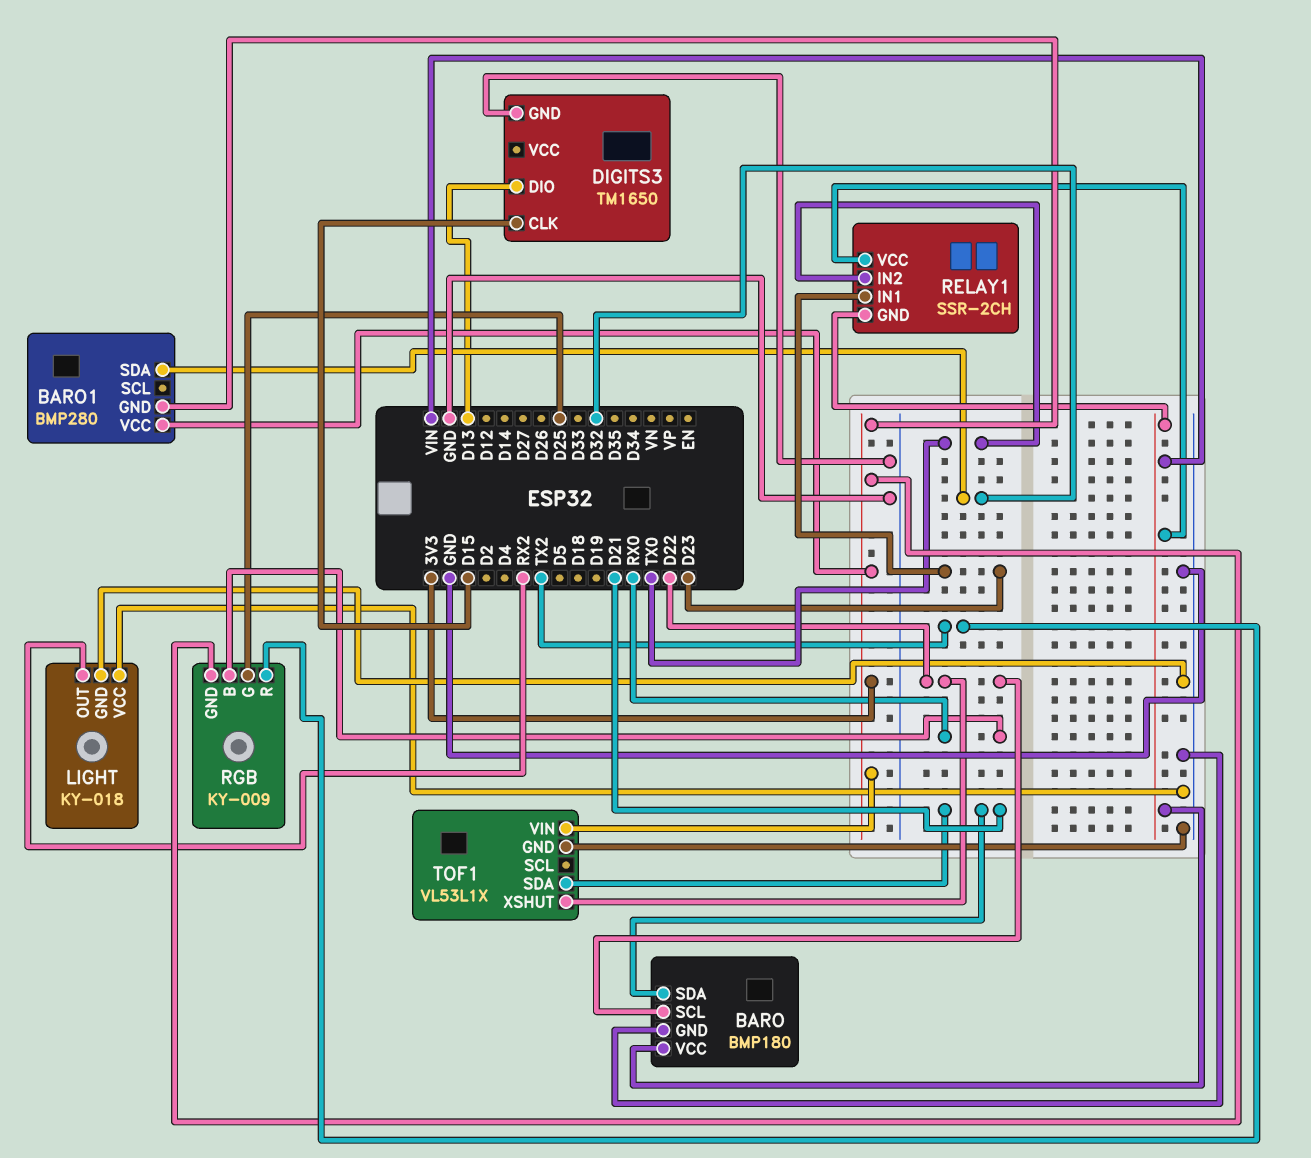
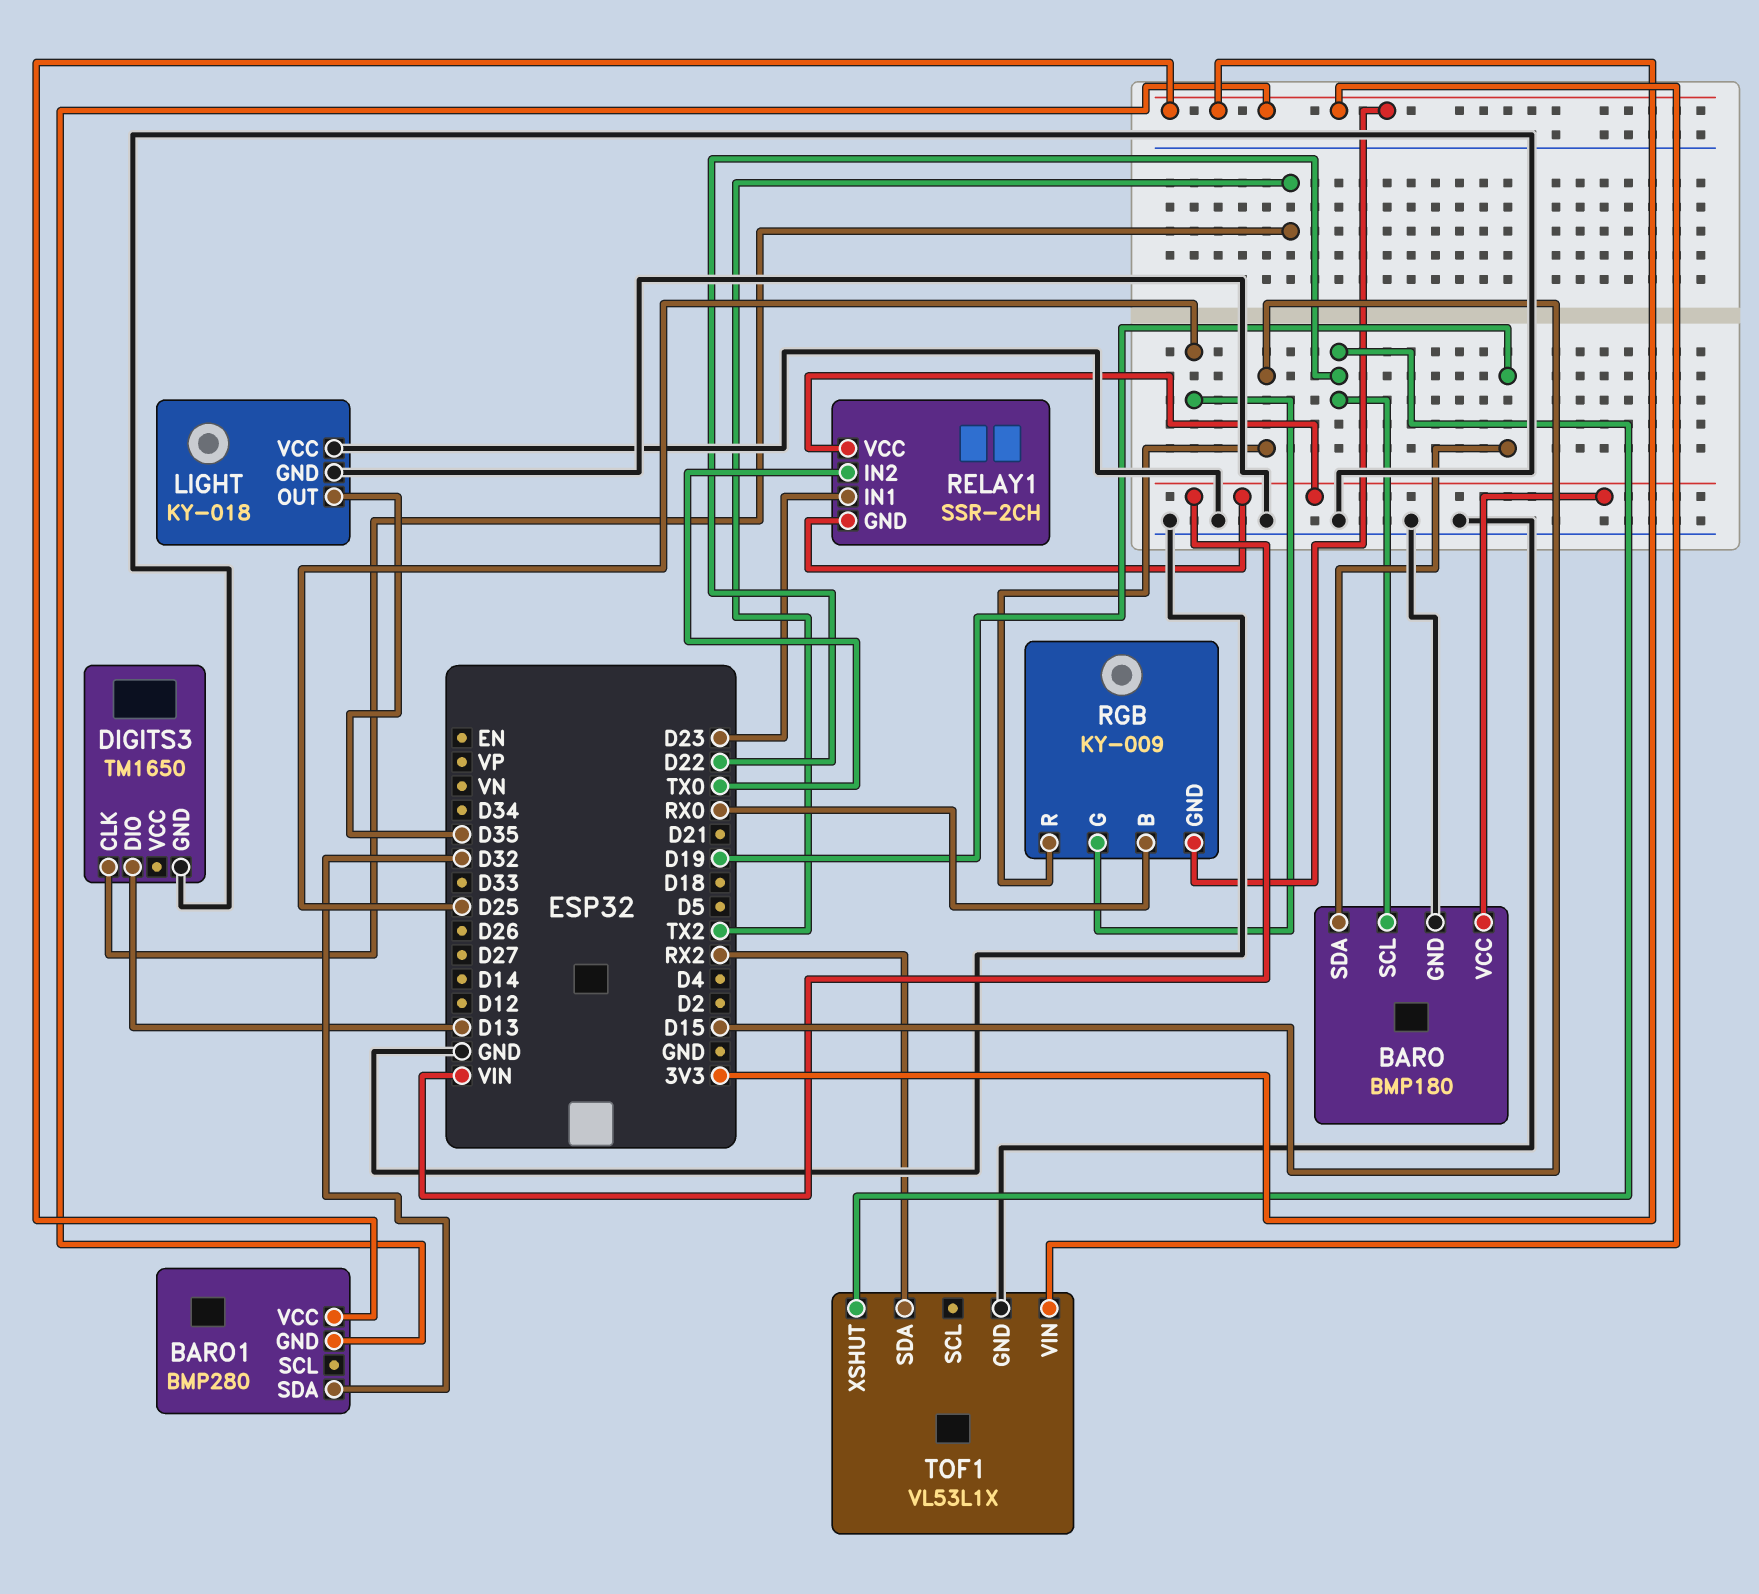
BARO pin SDA: D21 -> D19
DIGITS3 pin CLK: D15 -> TX2
LIGHT pin OUT: RX2 -> D35
RGB pin R: TX2 -> D15
TOF1 pin SDA: D21 -> RX2

